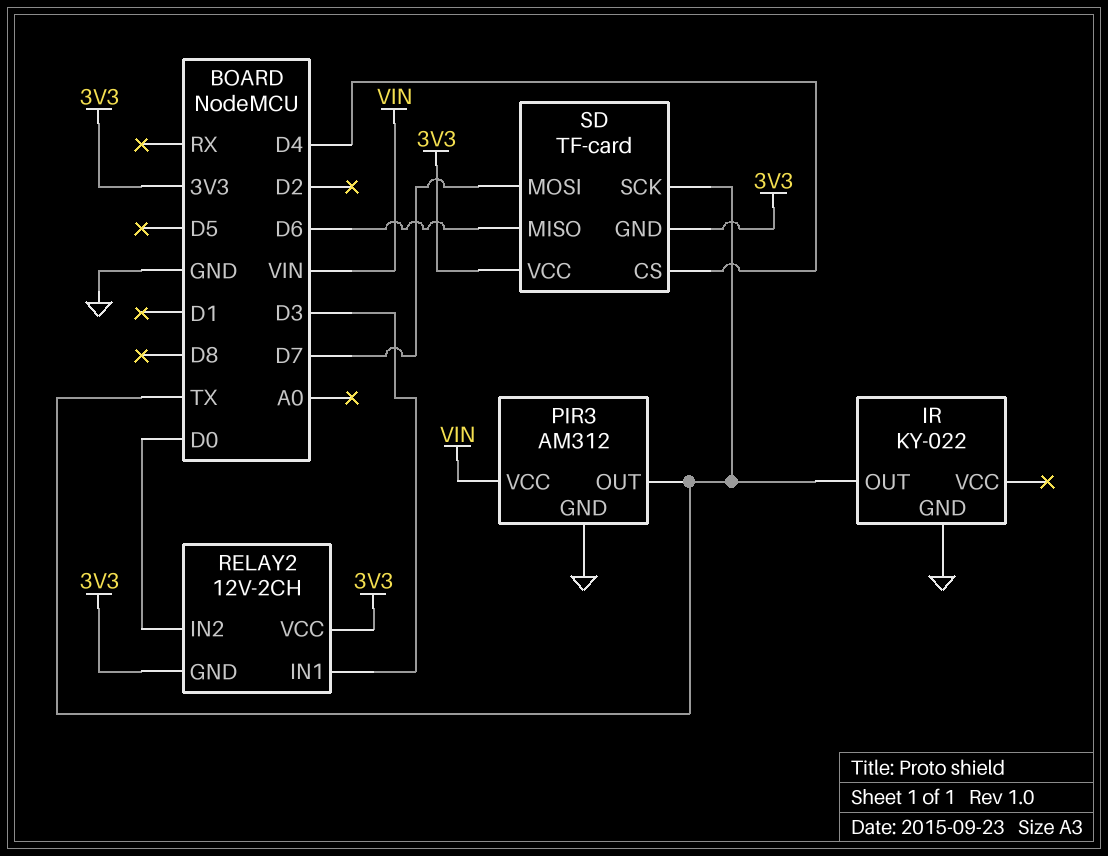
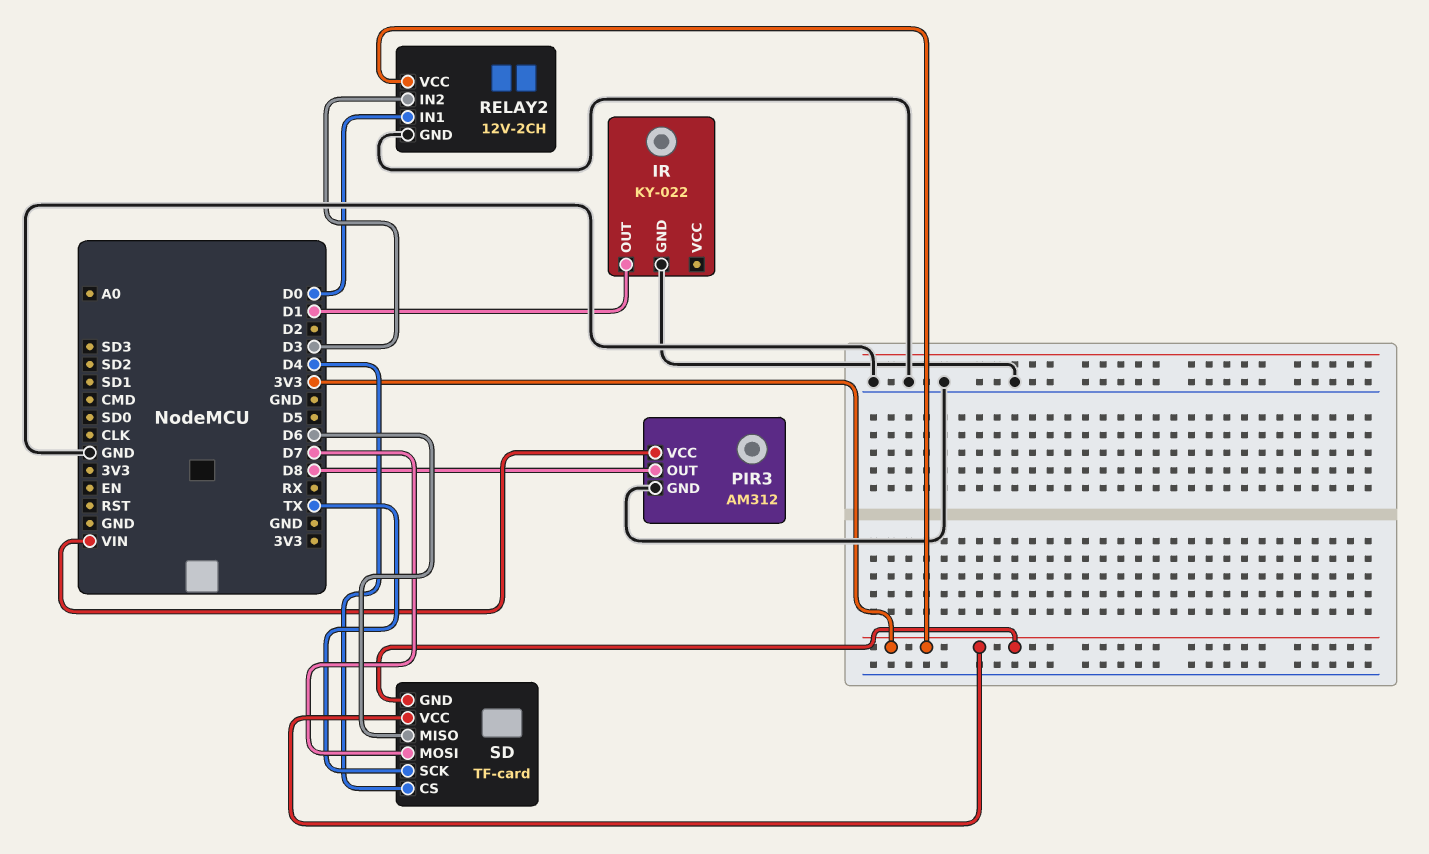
IR pin OUT: TX -> D1
PIR3 pin OUT: TX -> D8
RELAY2 pin GND: 3V3 -> GND
RELAY2 pin IN1: D3 -> D0
RELAY2 pin IN2: D0 -> D3

